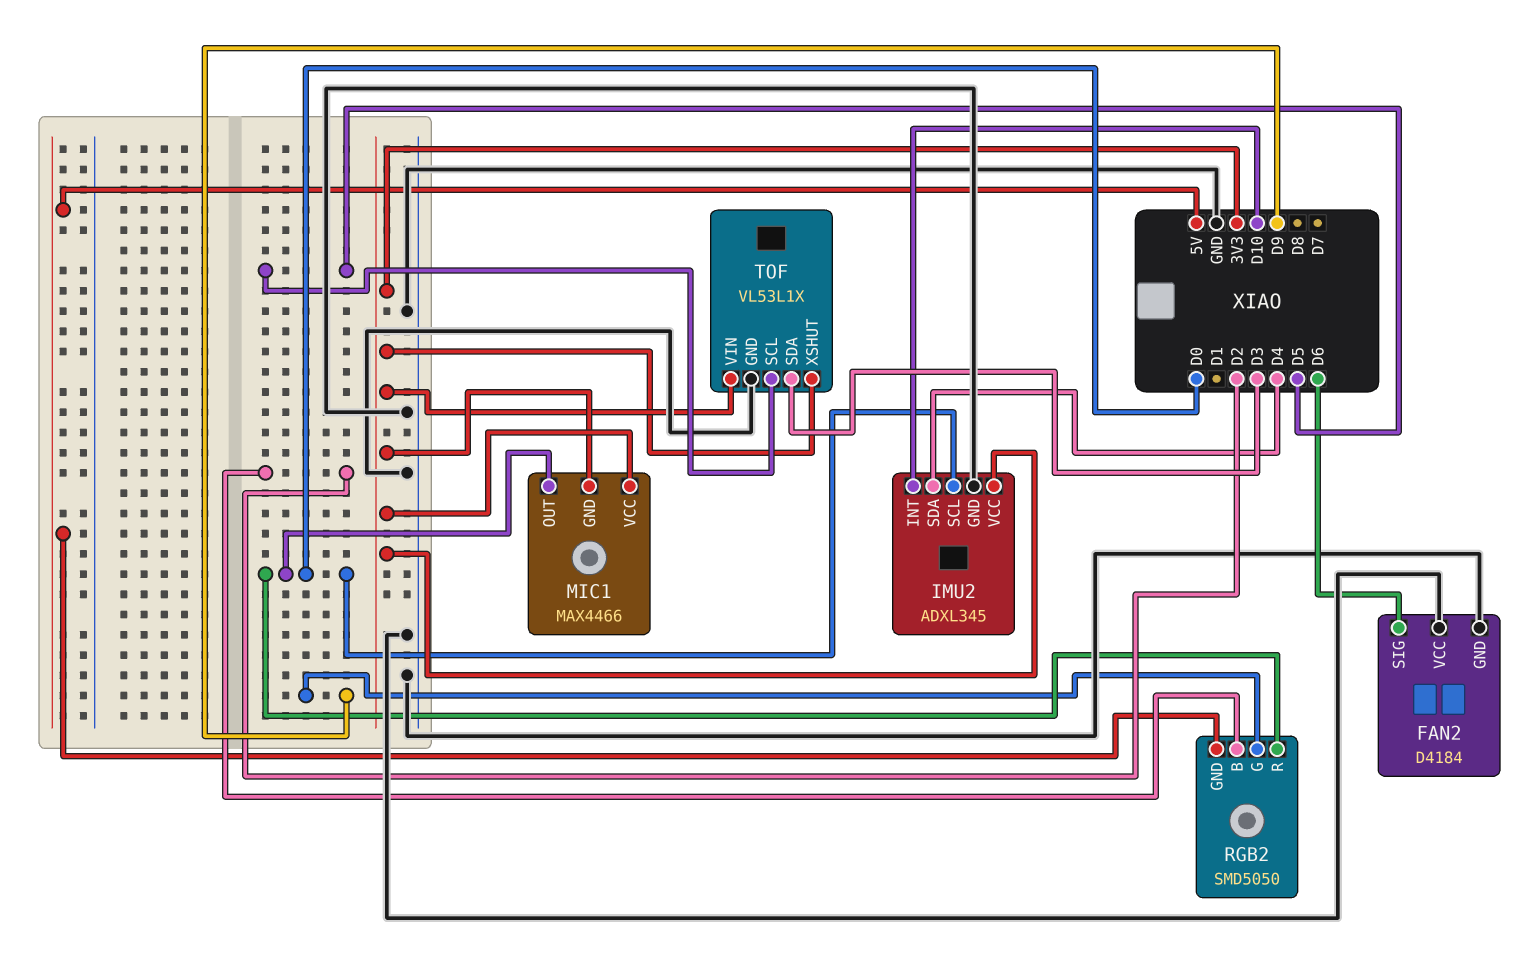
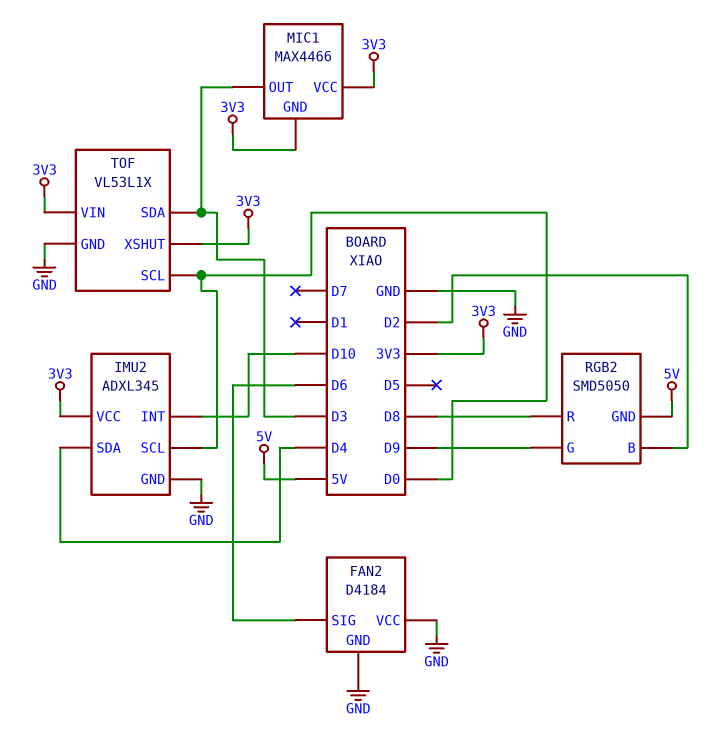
MIC1 pin OUT: D0 -> D3
RGB2 pin R: D0 -> D8
TOF pin SCL: D5 -> D0

